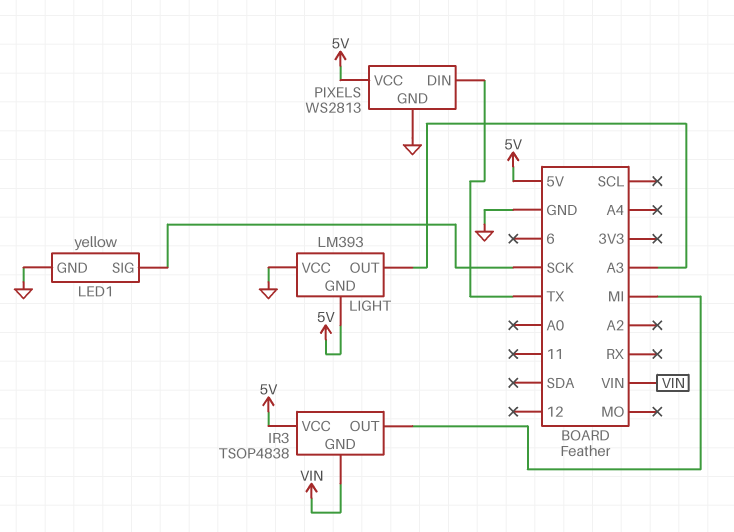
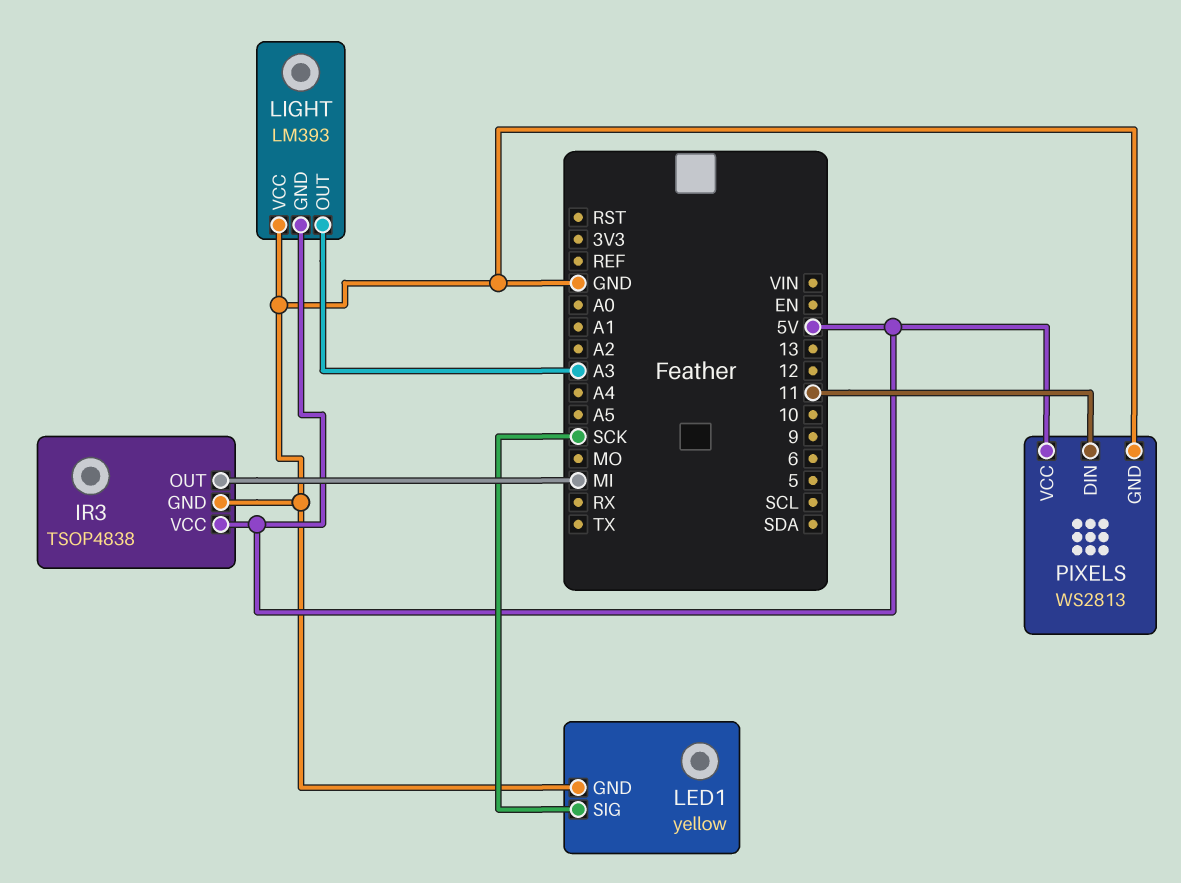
IR3 pin GND: VIN -> GND
PIXELS pin DIN: TX -> 11

